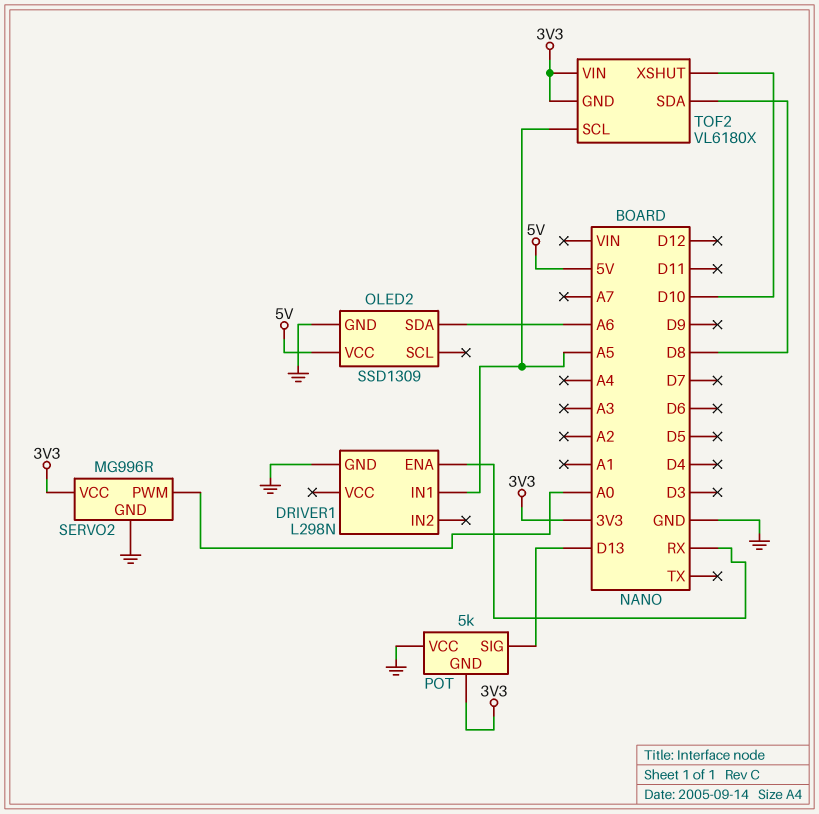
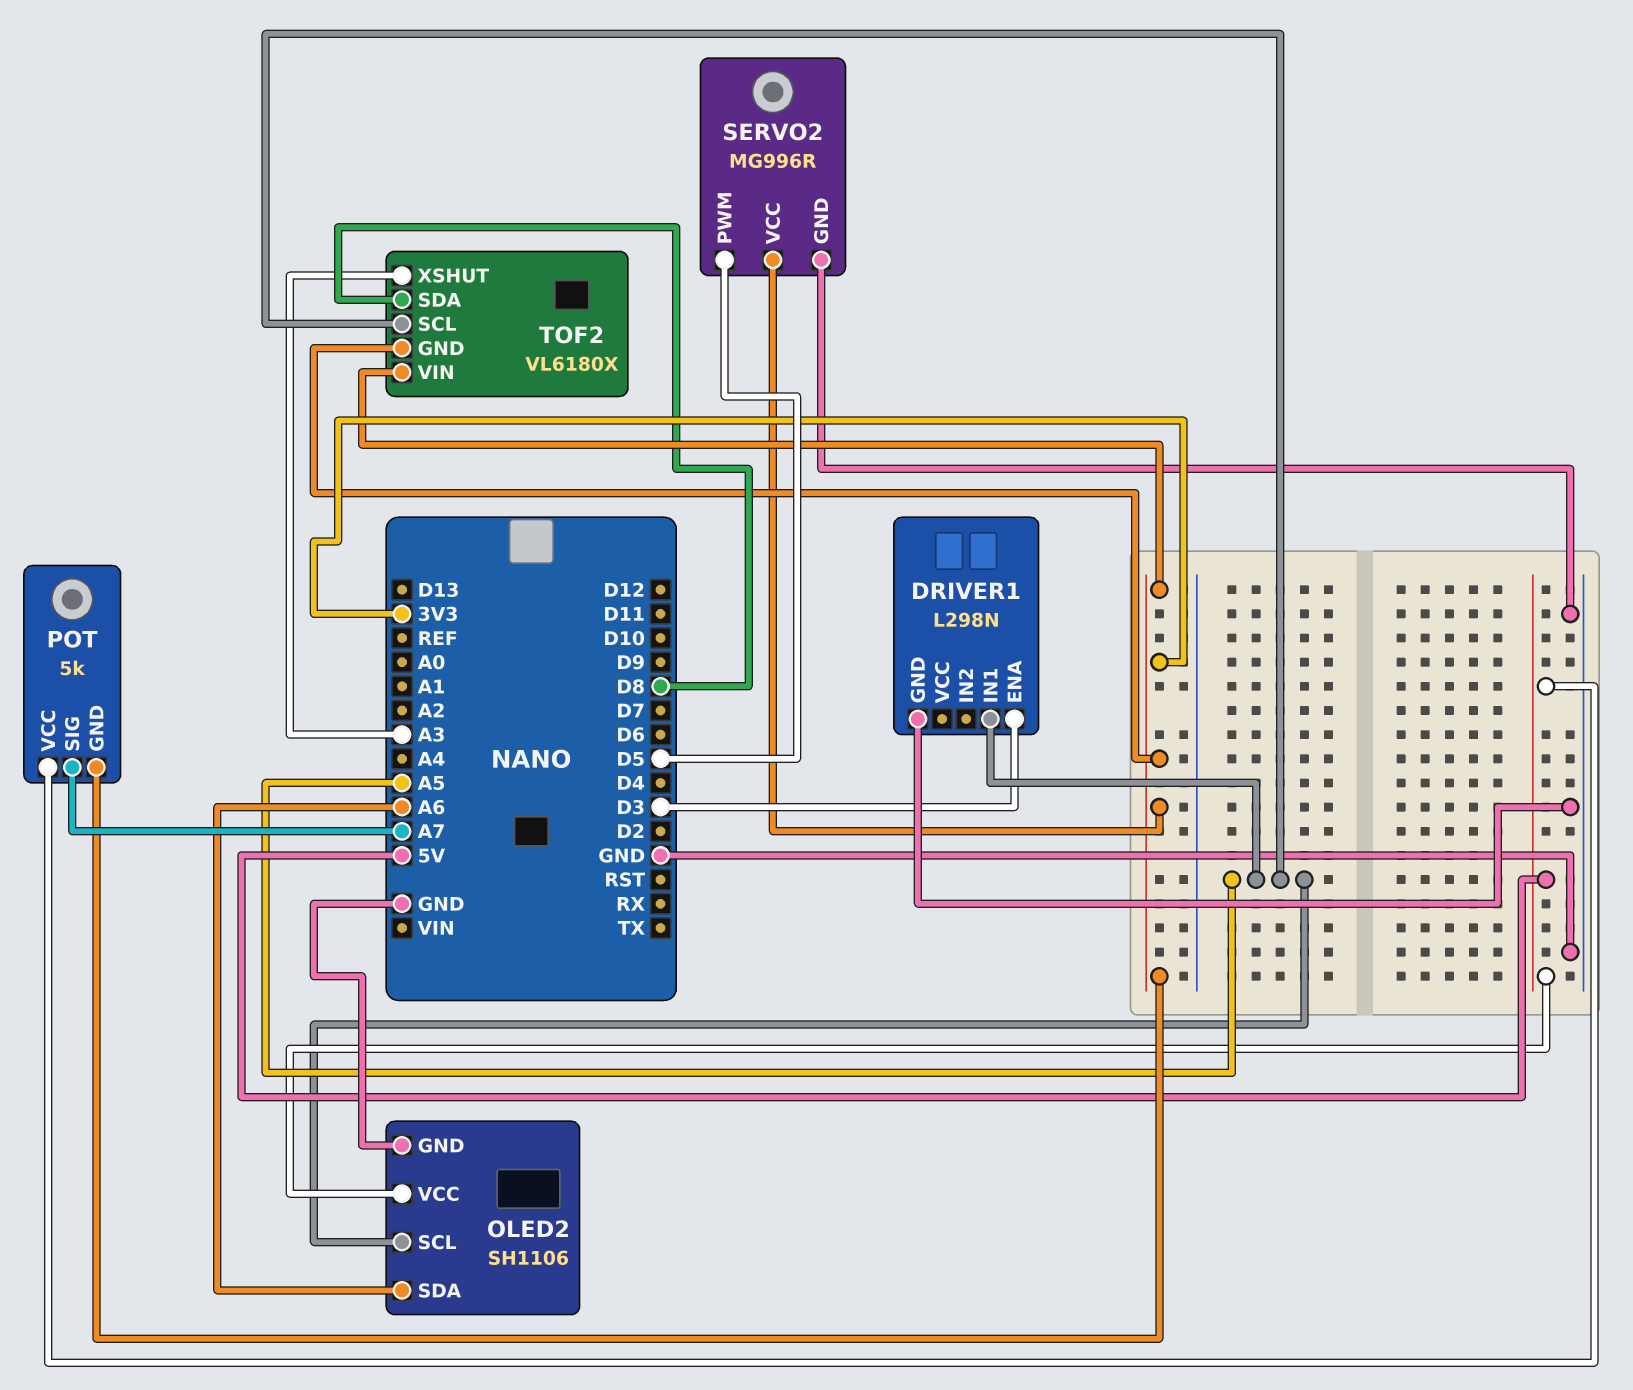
DRIVER1 pin ENA: RX -> D3
OLED2: SSD1309 -> SH1106
OLED2 pin SCL: none -> A5
POT pin SIG: D13 -> A7
POT pin VCC: GND -> 5V
SERVO2 pin PWM: A0 -> D5
TOF2 pin XSHUT: D10 -> A3

